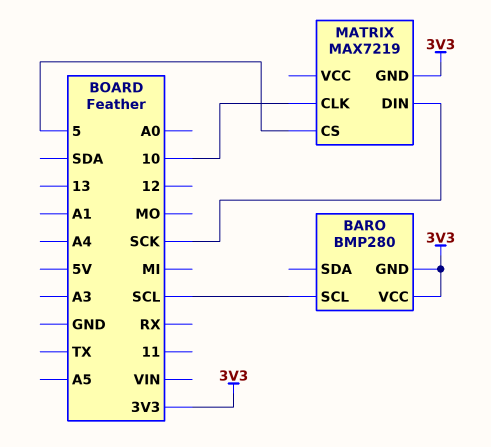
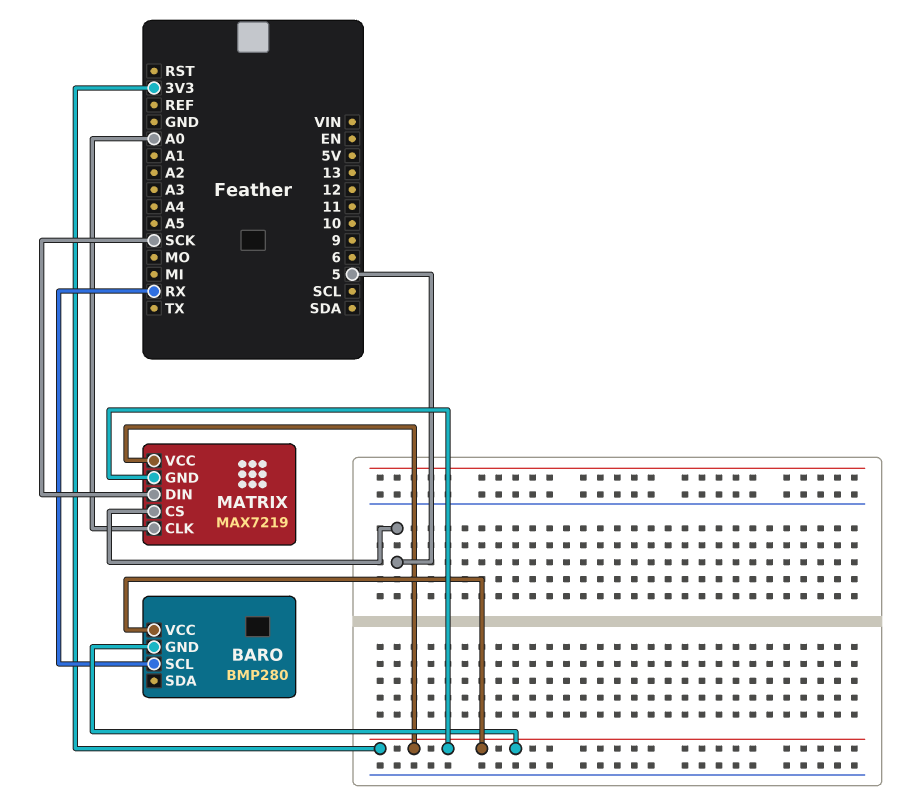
BARO pin SCL: SCL -> RX
MATRIX pin CLK: 10 -> A0
MATRIX pin VCC: none -> 3V3

